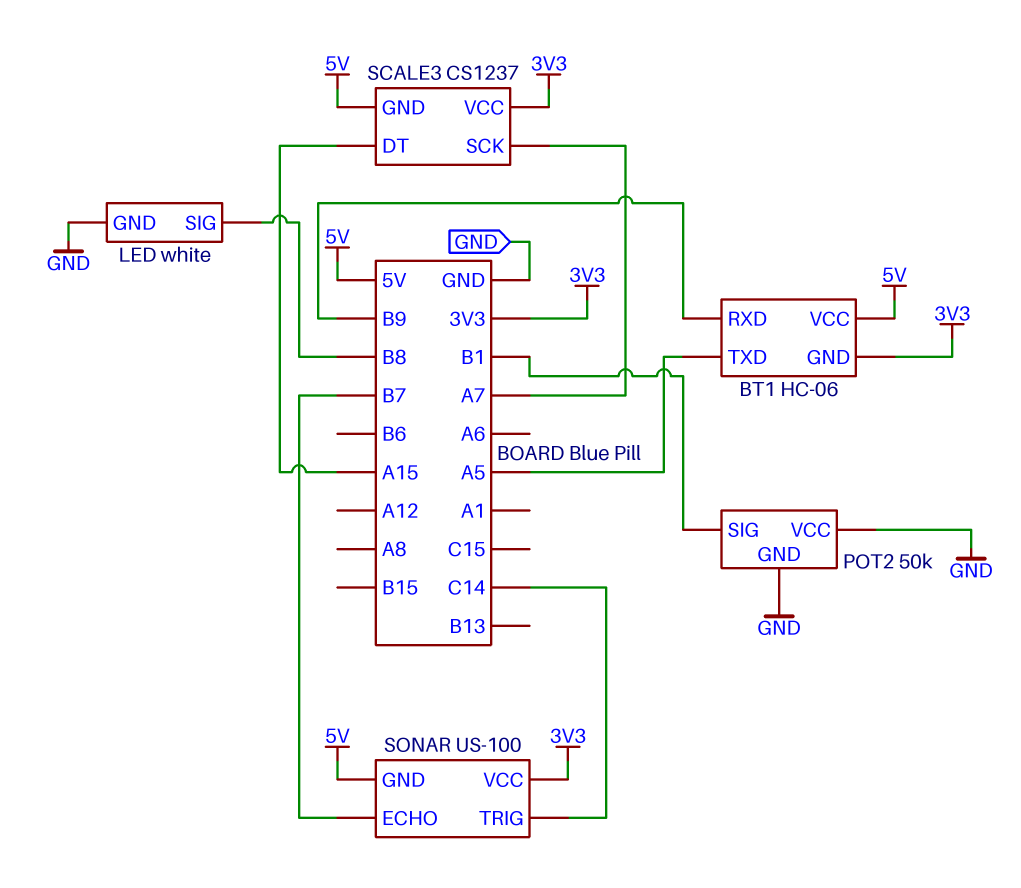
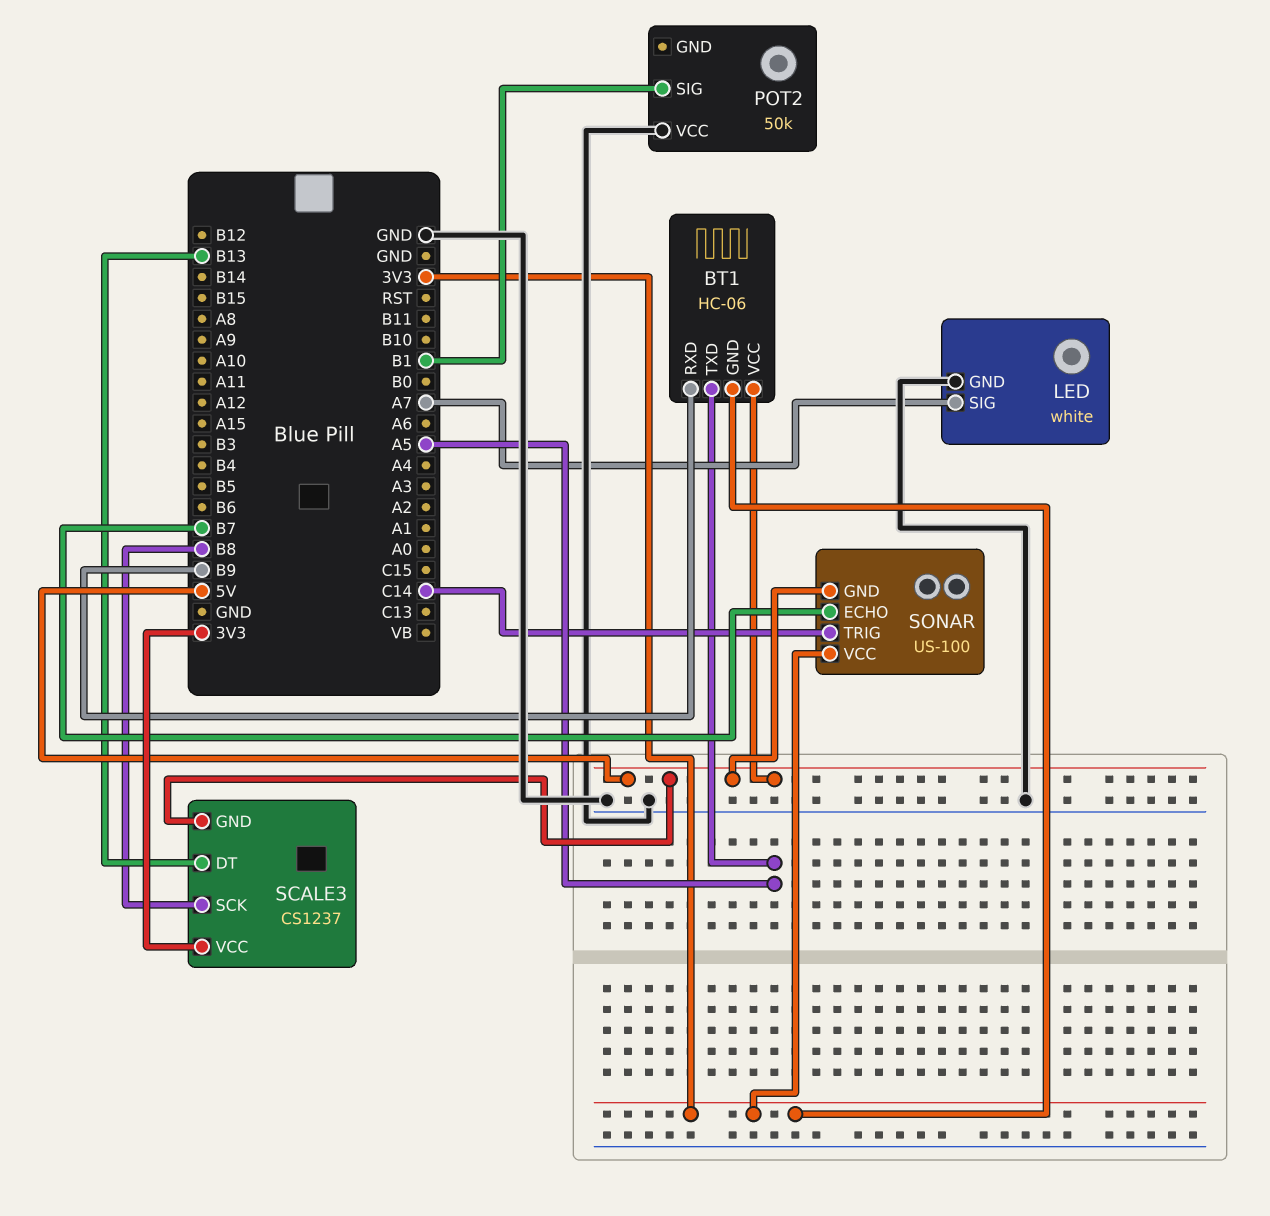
LED pin SIG: B8 -> A7
POT2 pin GND: GND -> none
SCALE3 pin DT: A15 -> B13
SCALE3 pin SCK: A7 -> B8

